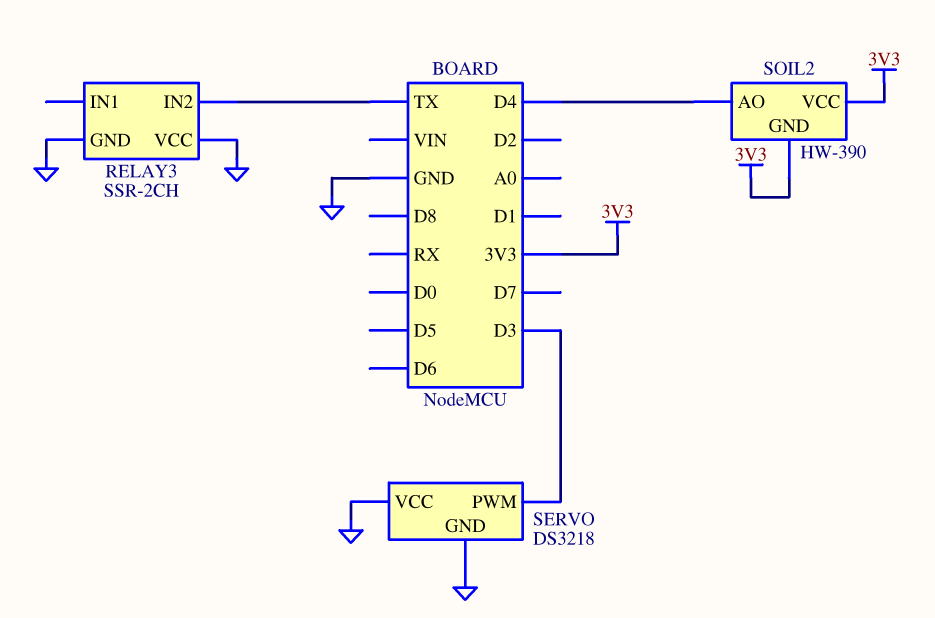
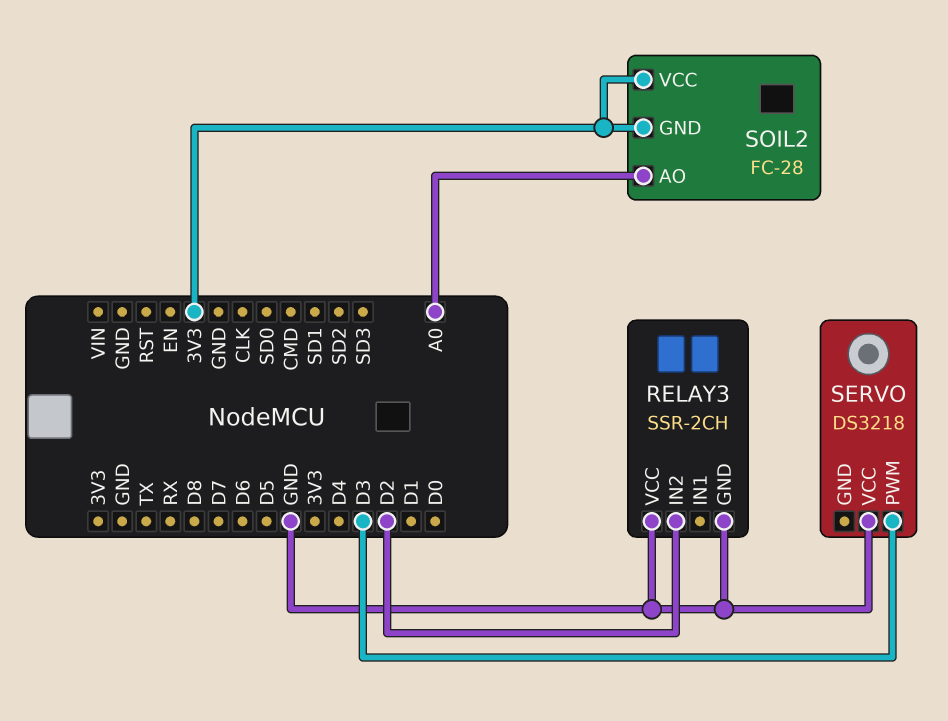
RELAY3 pin IN2: TX -> D2
SERVO pin GND: GND -> none
SOIL2: HW-390 -> FC-28
SOIL2 pin AO: D4 -> A0

